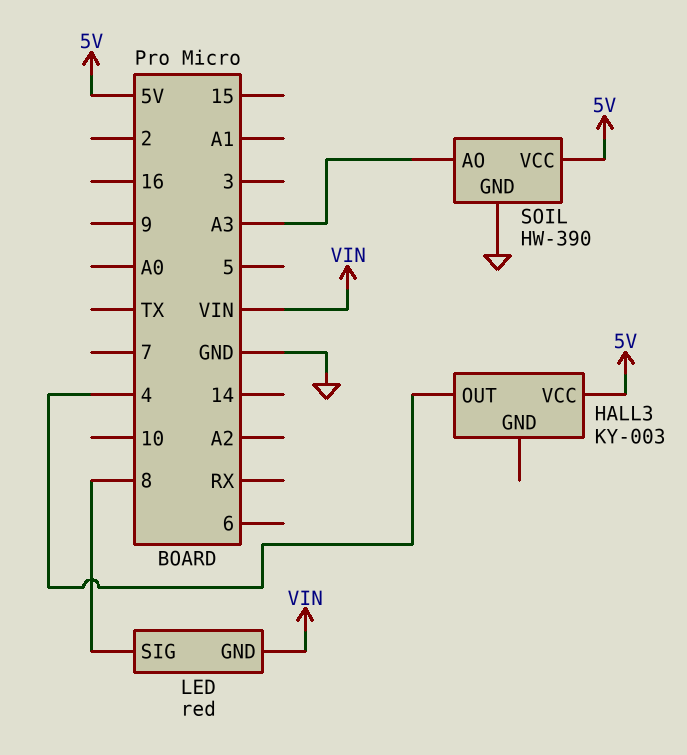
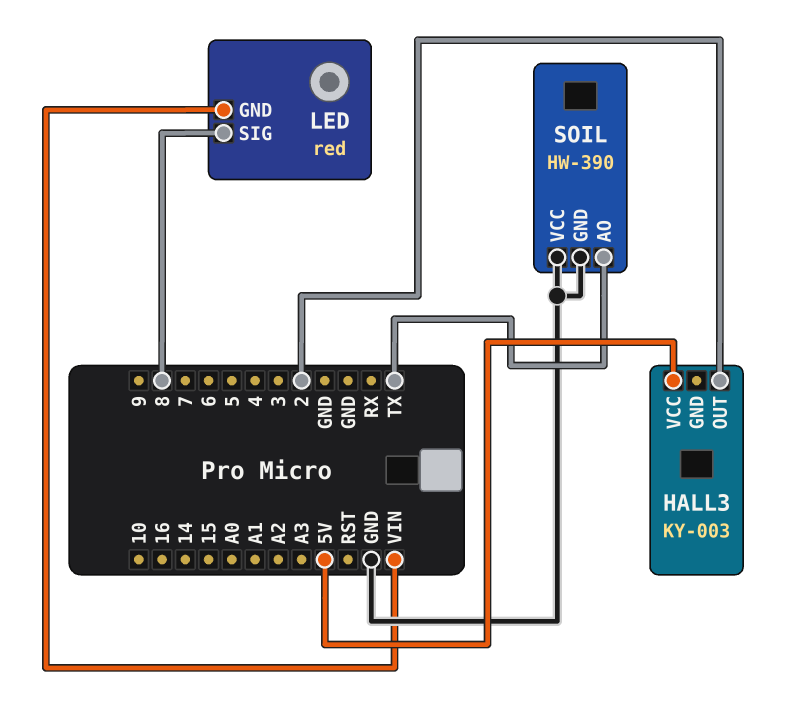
HALL3 pin OUT: 4 -> 2
SOIL pin AO: A3 -> TX
SOIL pin VCC: 5V -> GND

